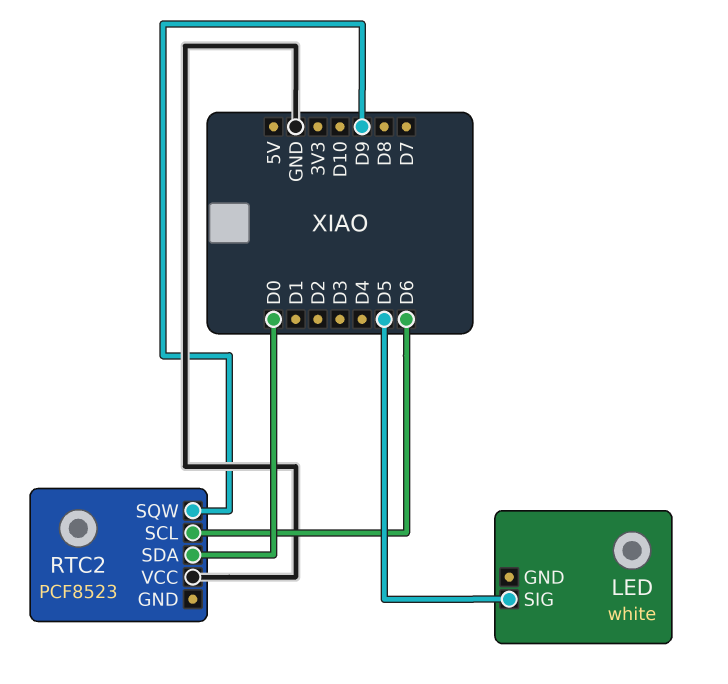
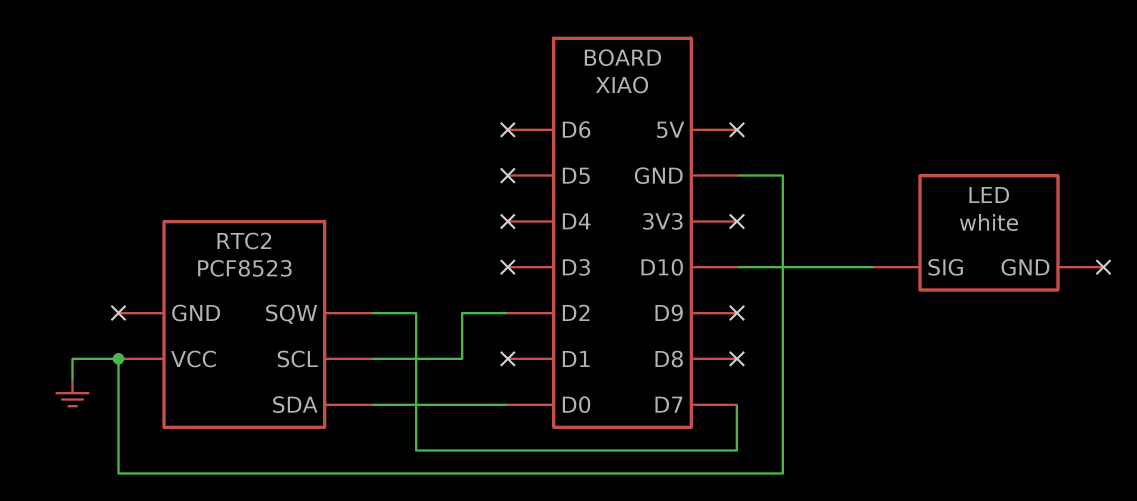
LED pin SIG: D5 -> D10
RTC2 pin SCL: D6 -> D2
RTC2 pin SQW: D9 -> D7

